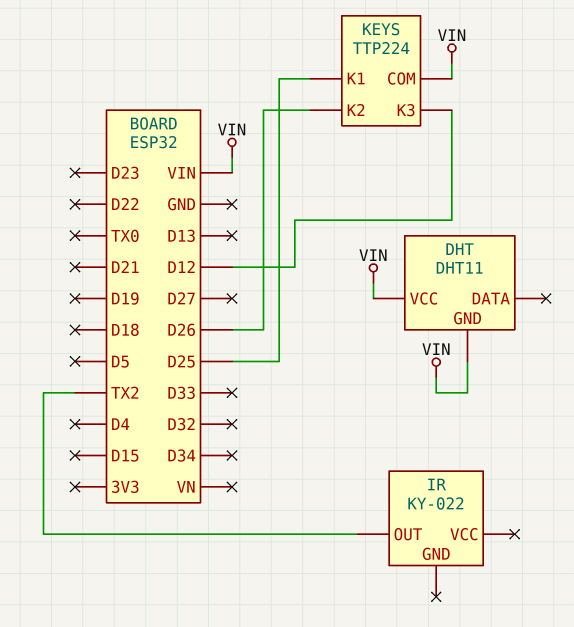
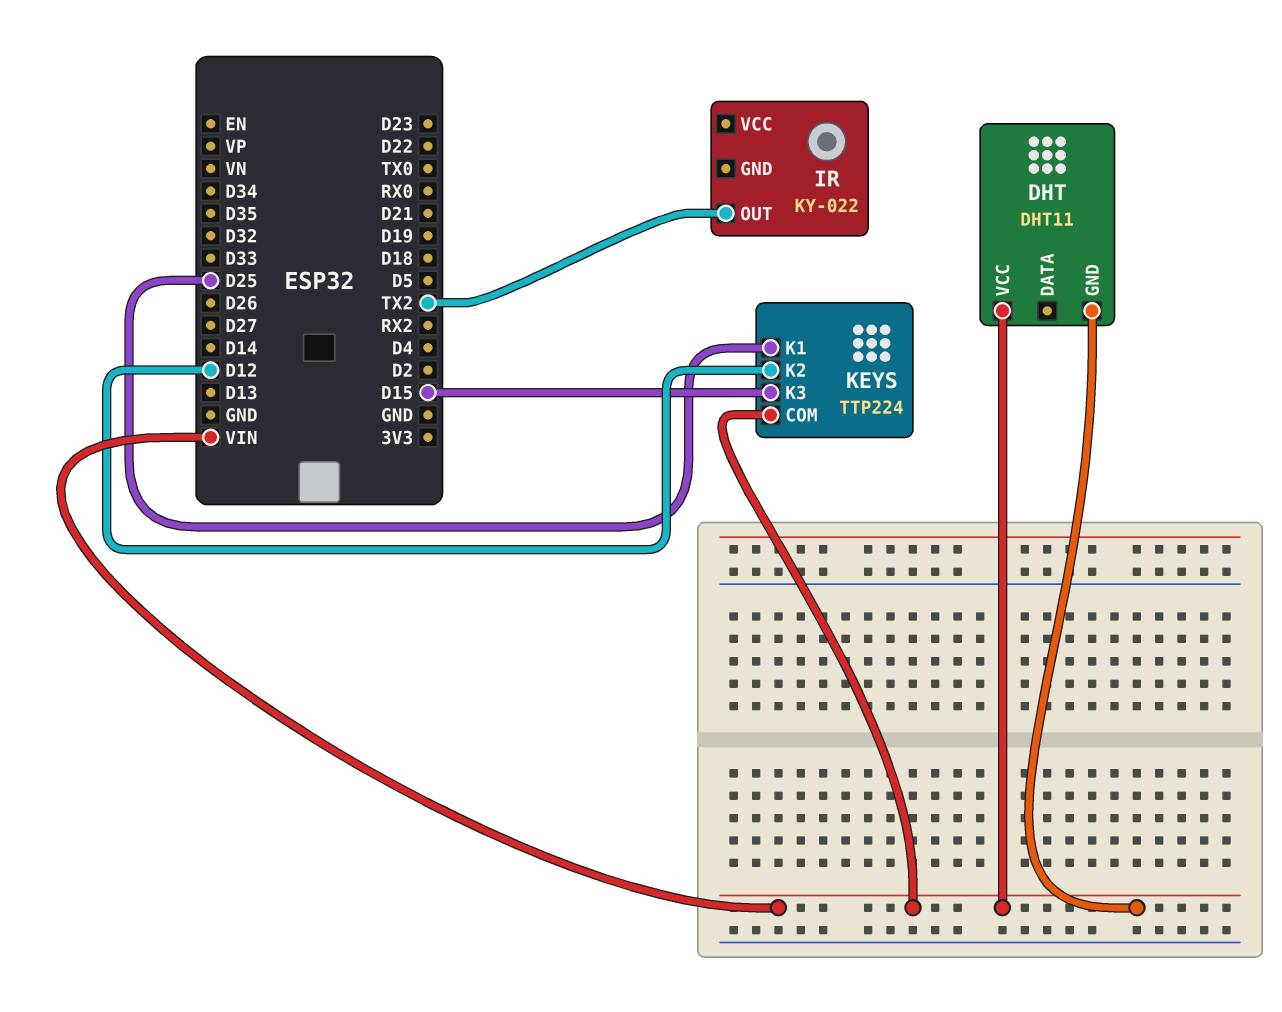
KEYS pin K2: D26 -> D12
KEYS pin K3: D12 -> D15

